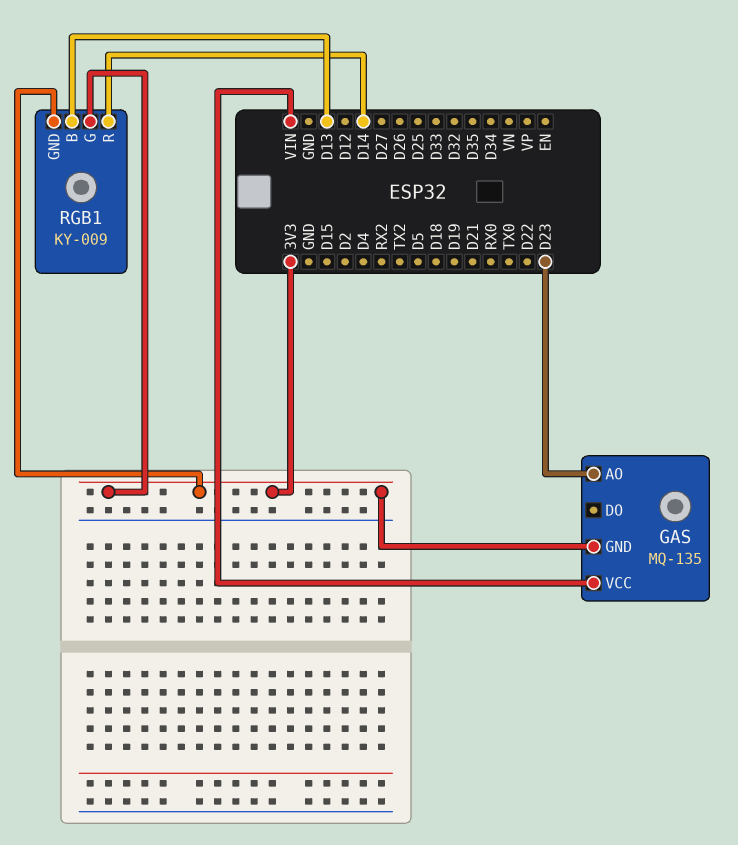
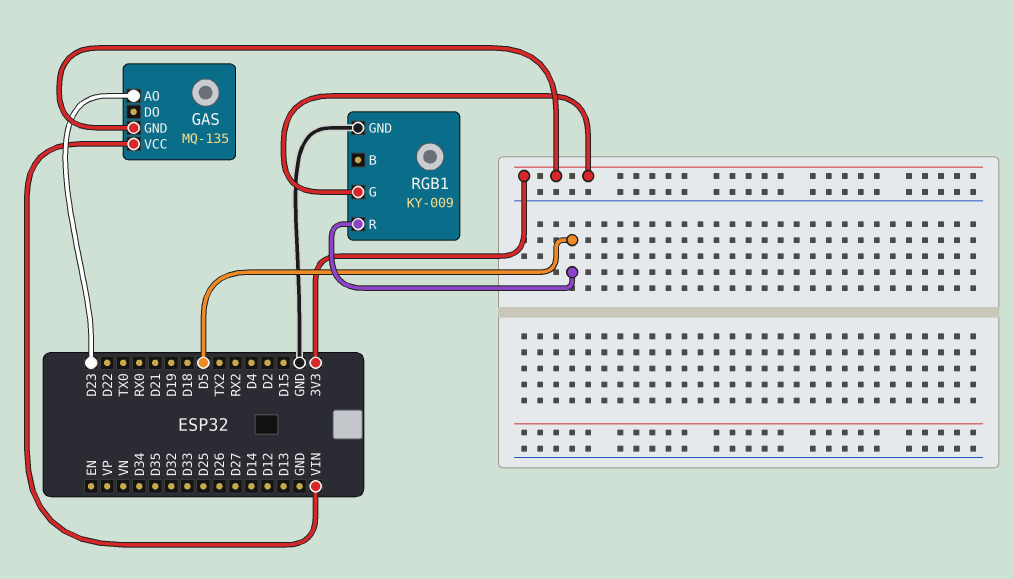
RGB1 pin B: D13 -> none
RGB1 pin GND: 3V3 -> GND
RGB1 pin R: D14 -> D5

